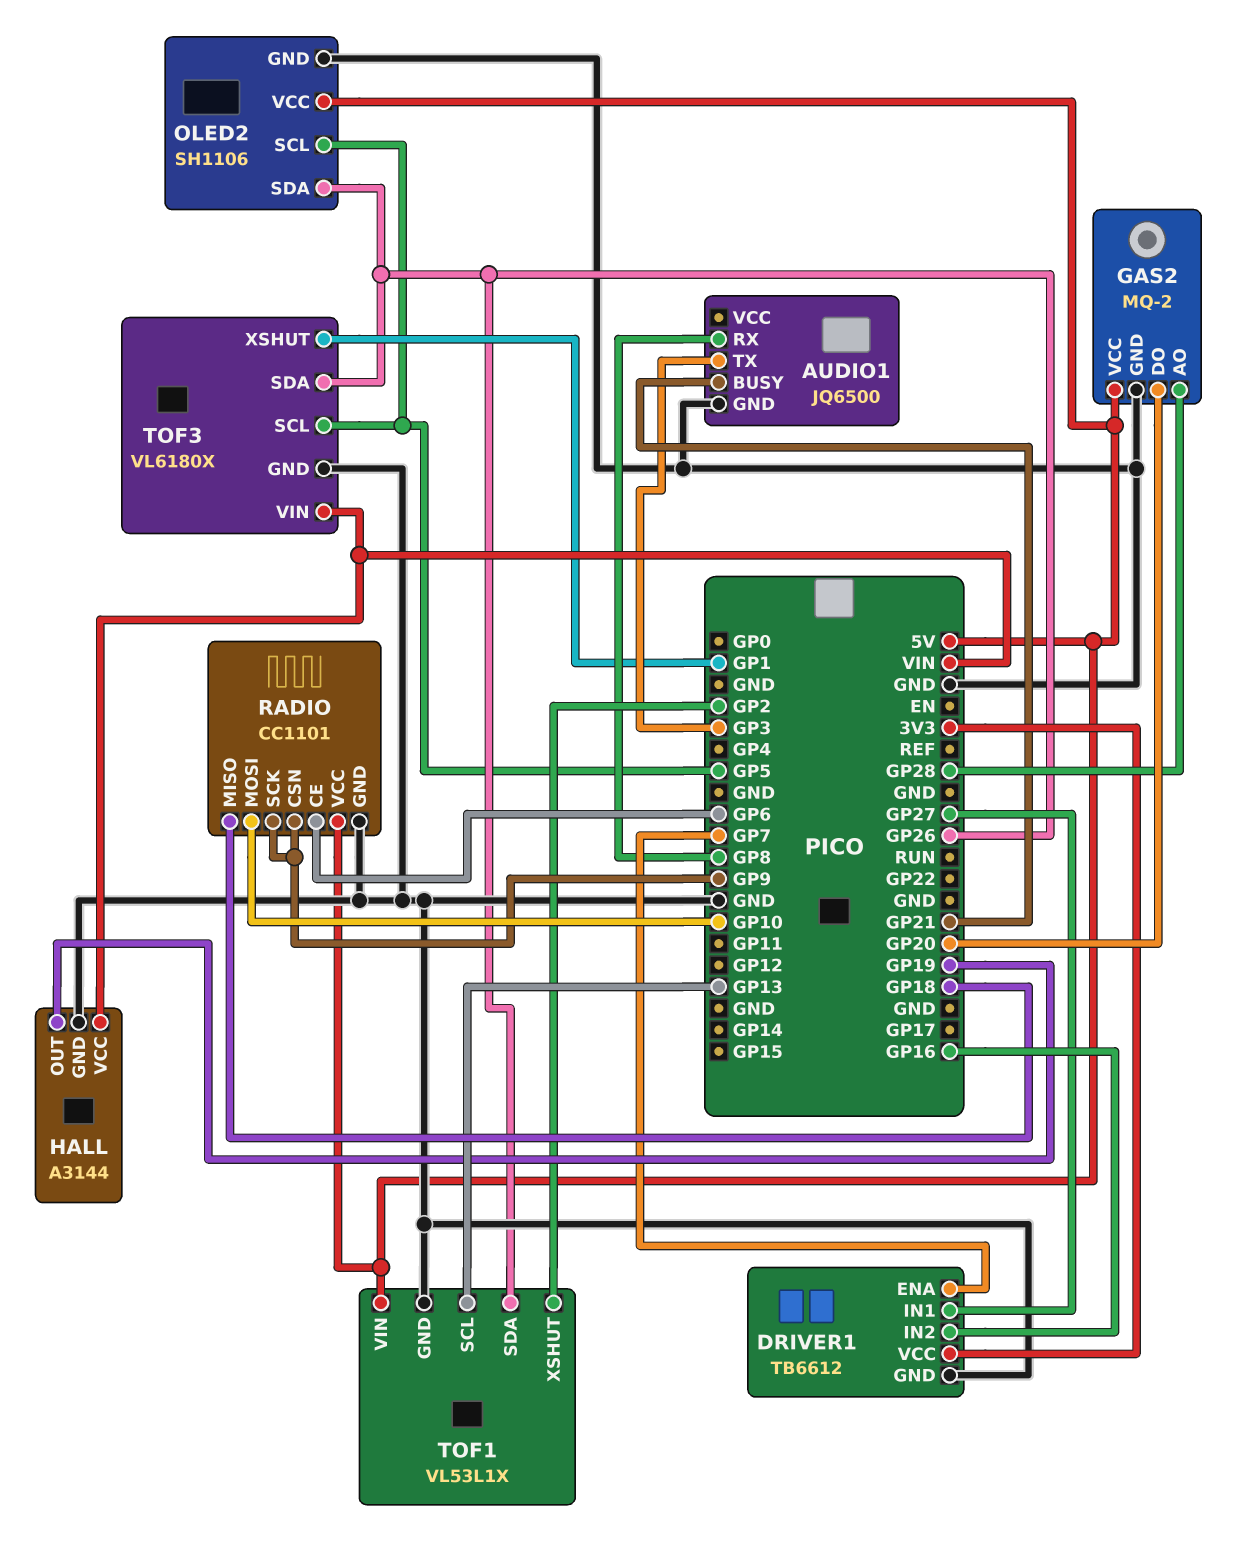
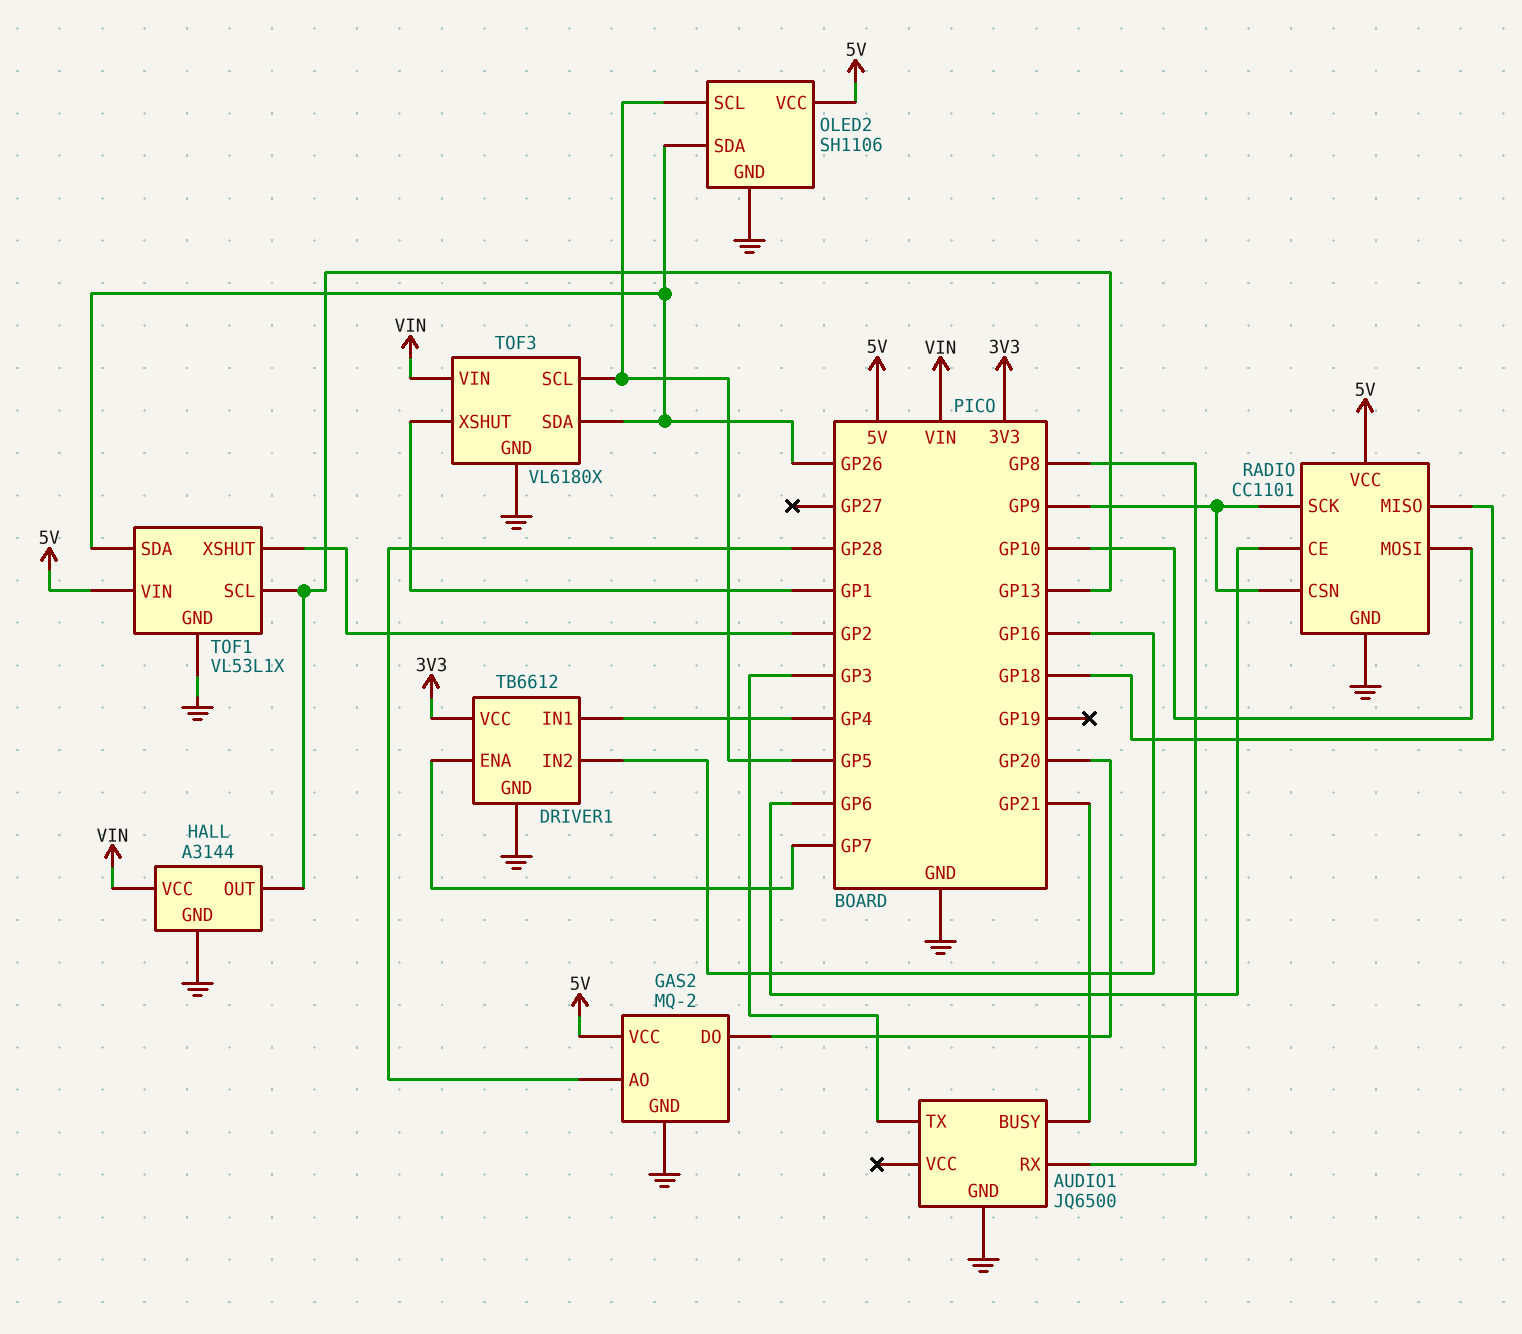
DRIVER1 pin IN1: GP27 -> GP4
HALL pin OUT: GP19 -> GP13

